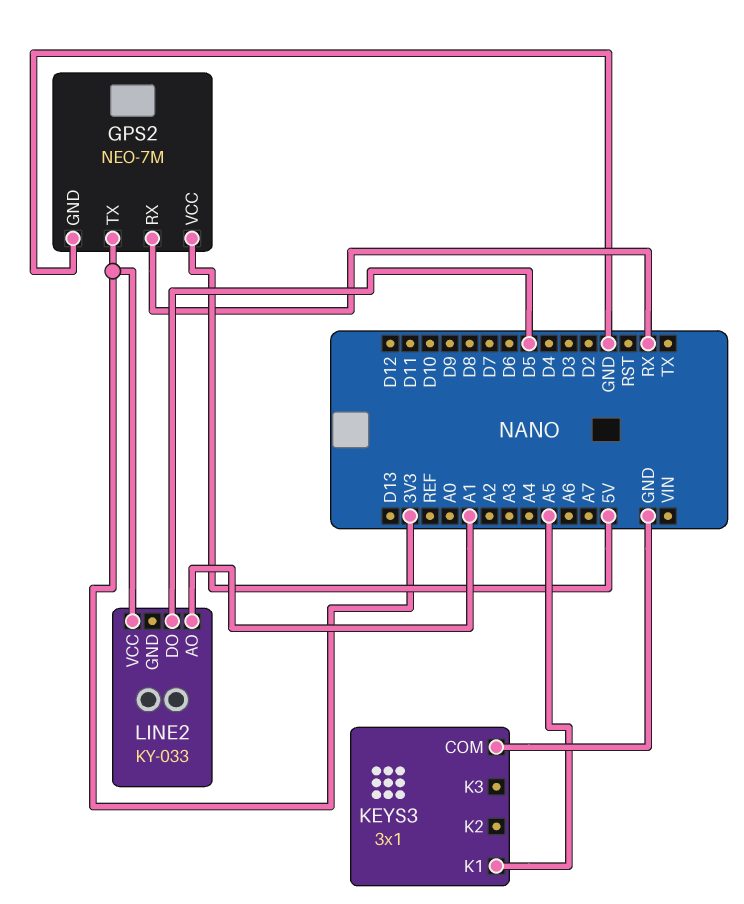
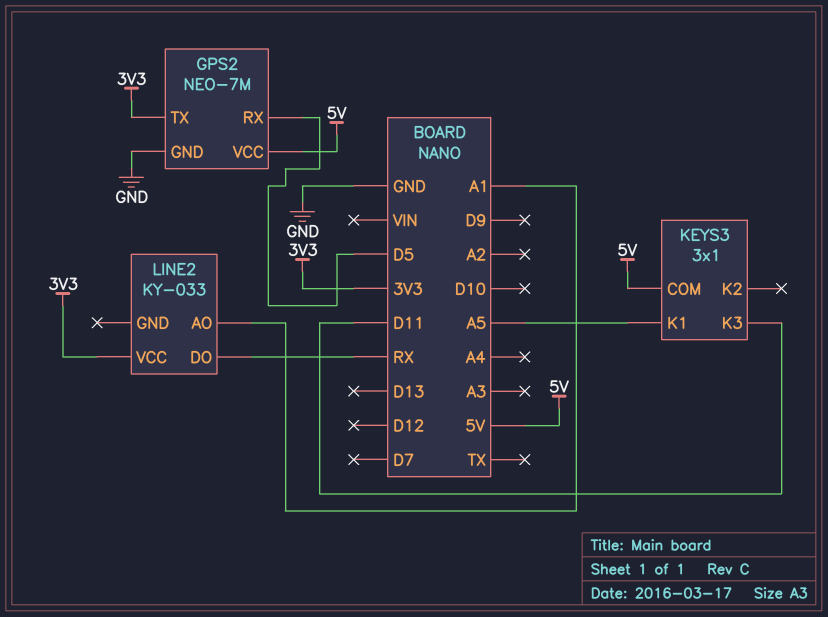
GPS2 pin RX: RX -> D5
KEYS3 pin COM: GND -> 5V
KEYS3 pin K3: none -> D11
LINE2 pin DO: D5 -> RX

